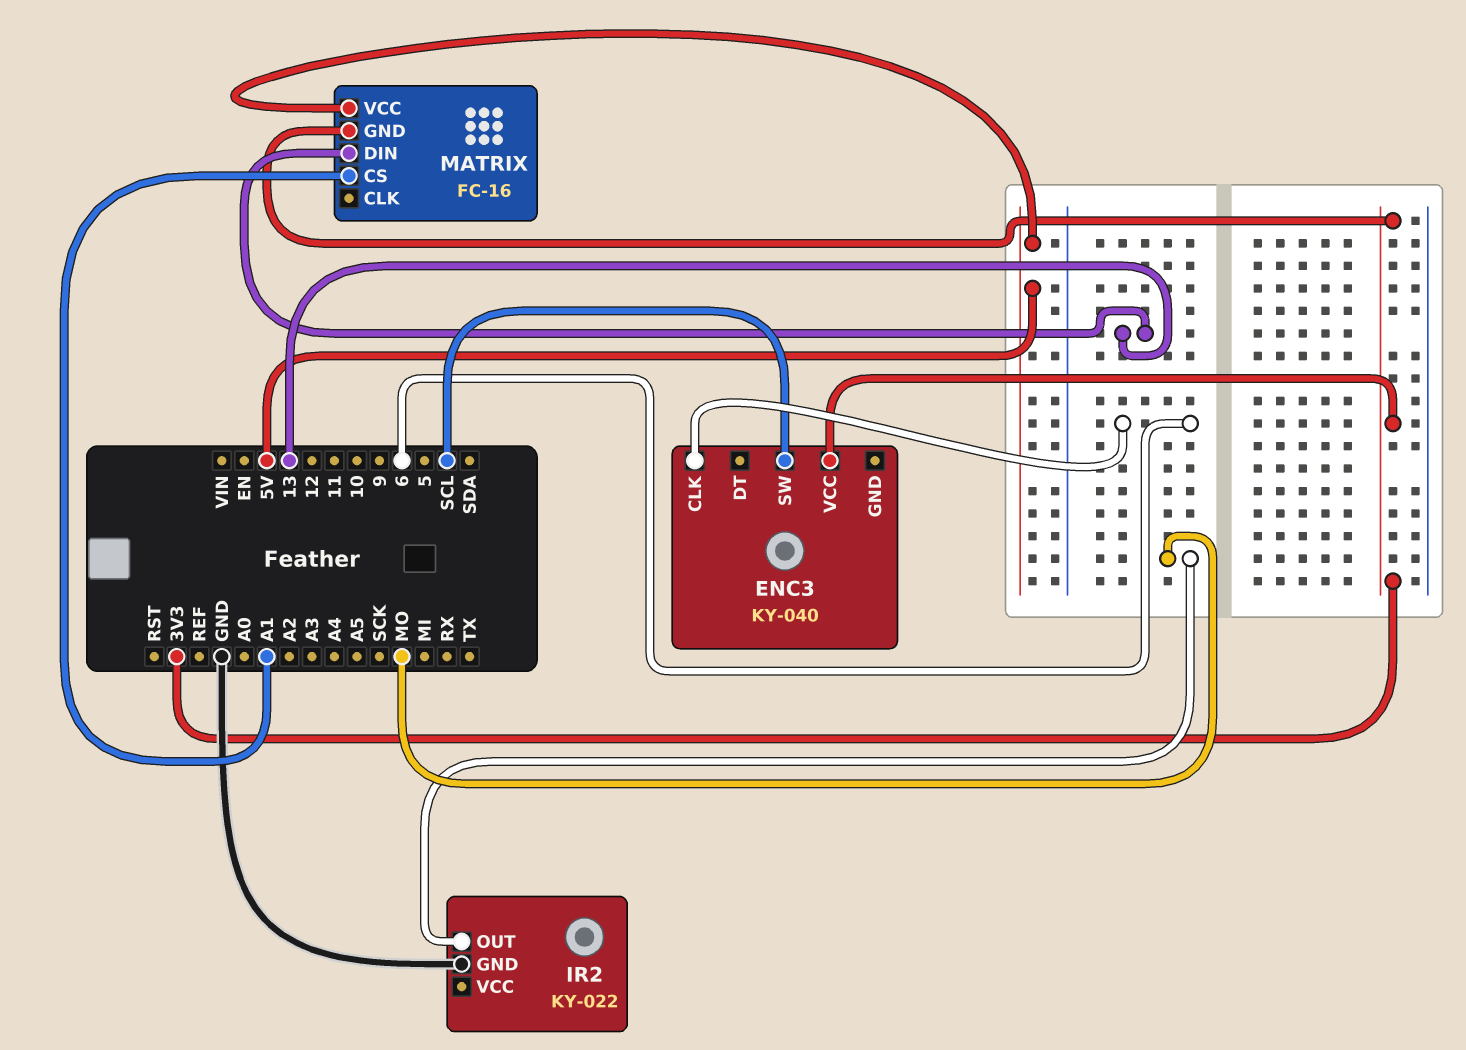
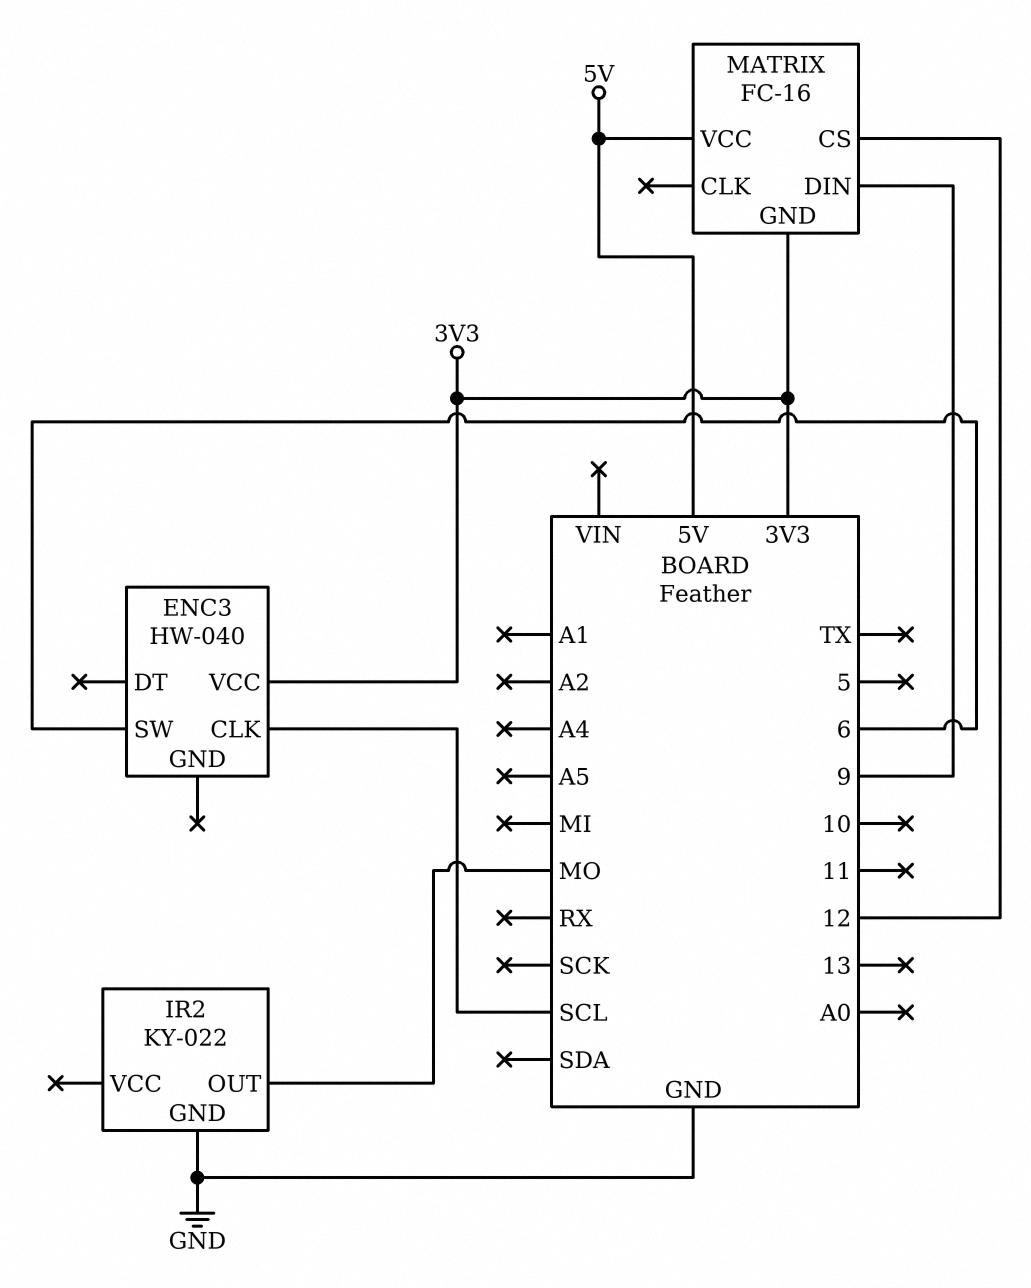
ENC3: KY-040 -> HW-040
ENC3 pin CLK: 6 -> SCL
ENC3 pin SW: SCL -> 6
MATRIX pin CS: A1 -> 12
MATRIX pin DIN: 13 -> 9

